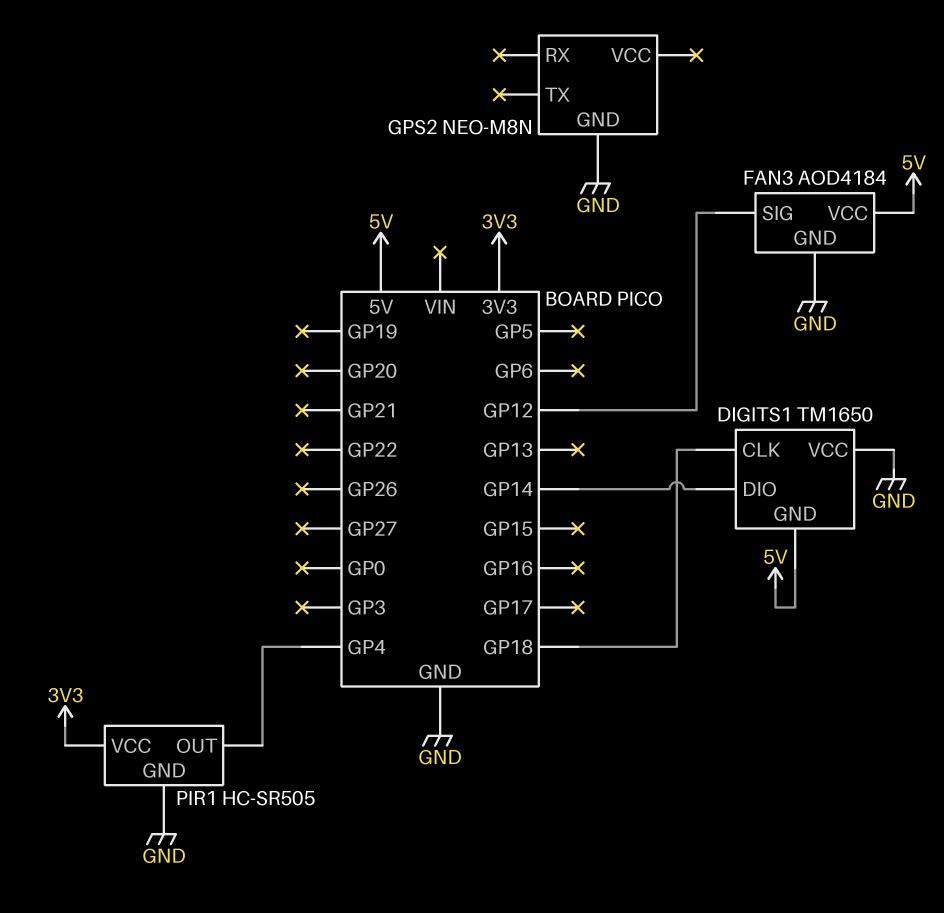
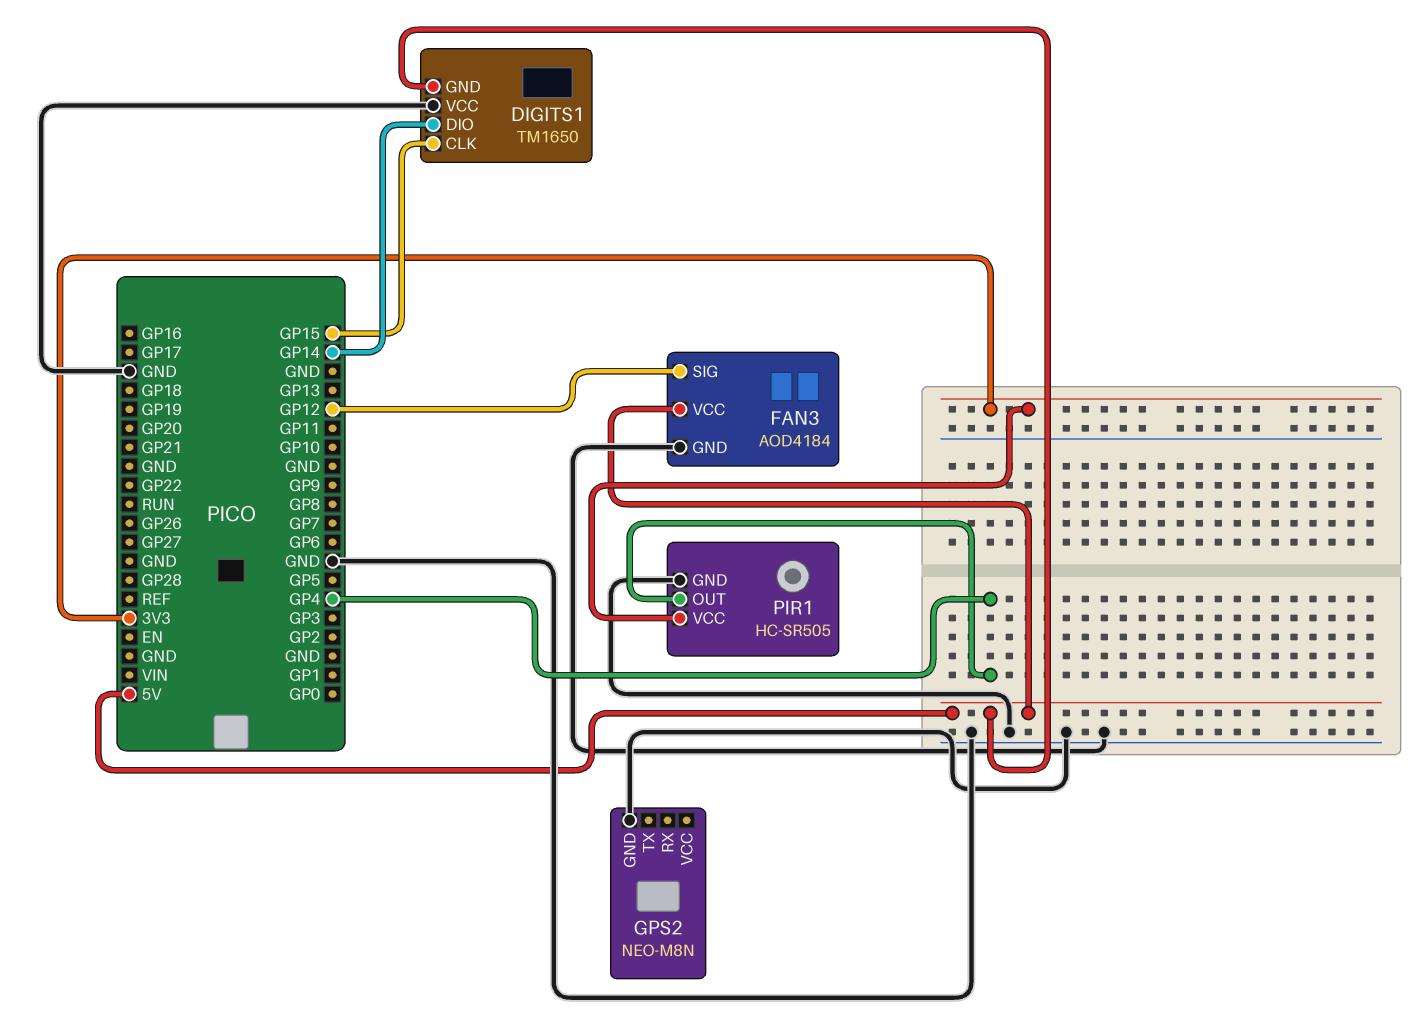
DIGITS1 pin CLK: GP18 -> GP15

